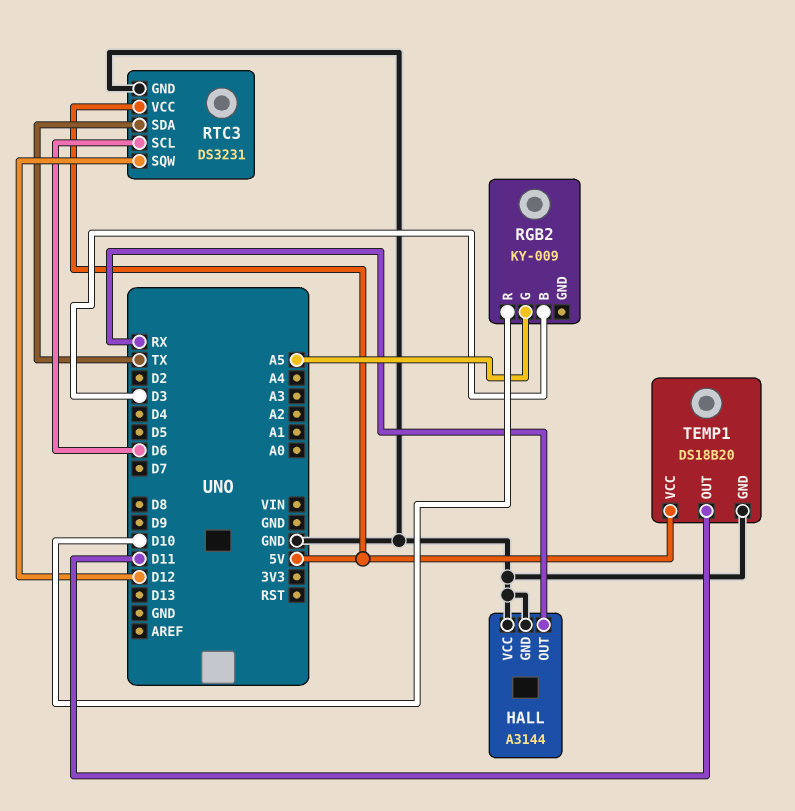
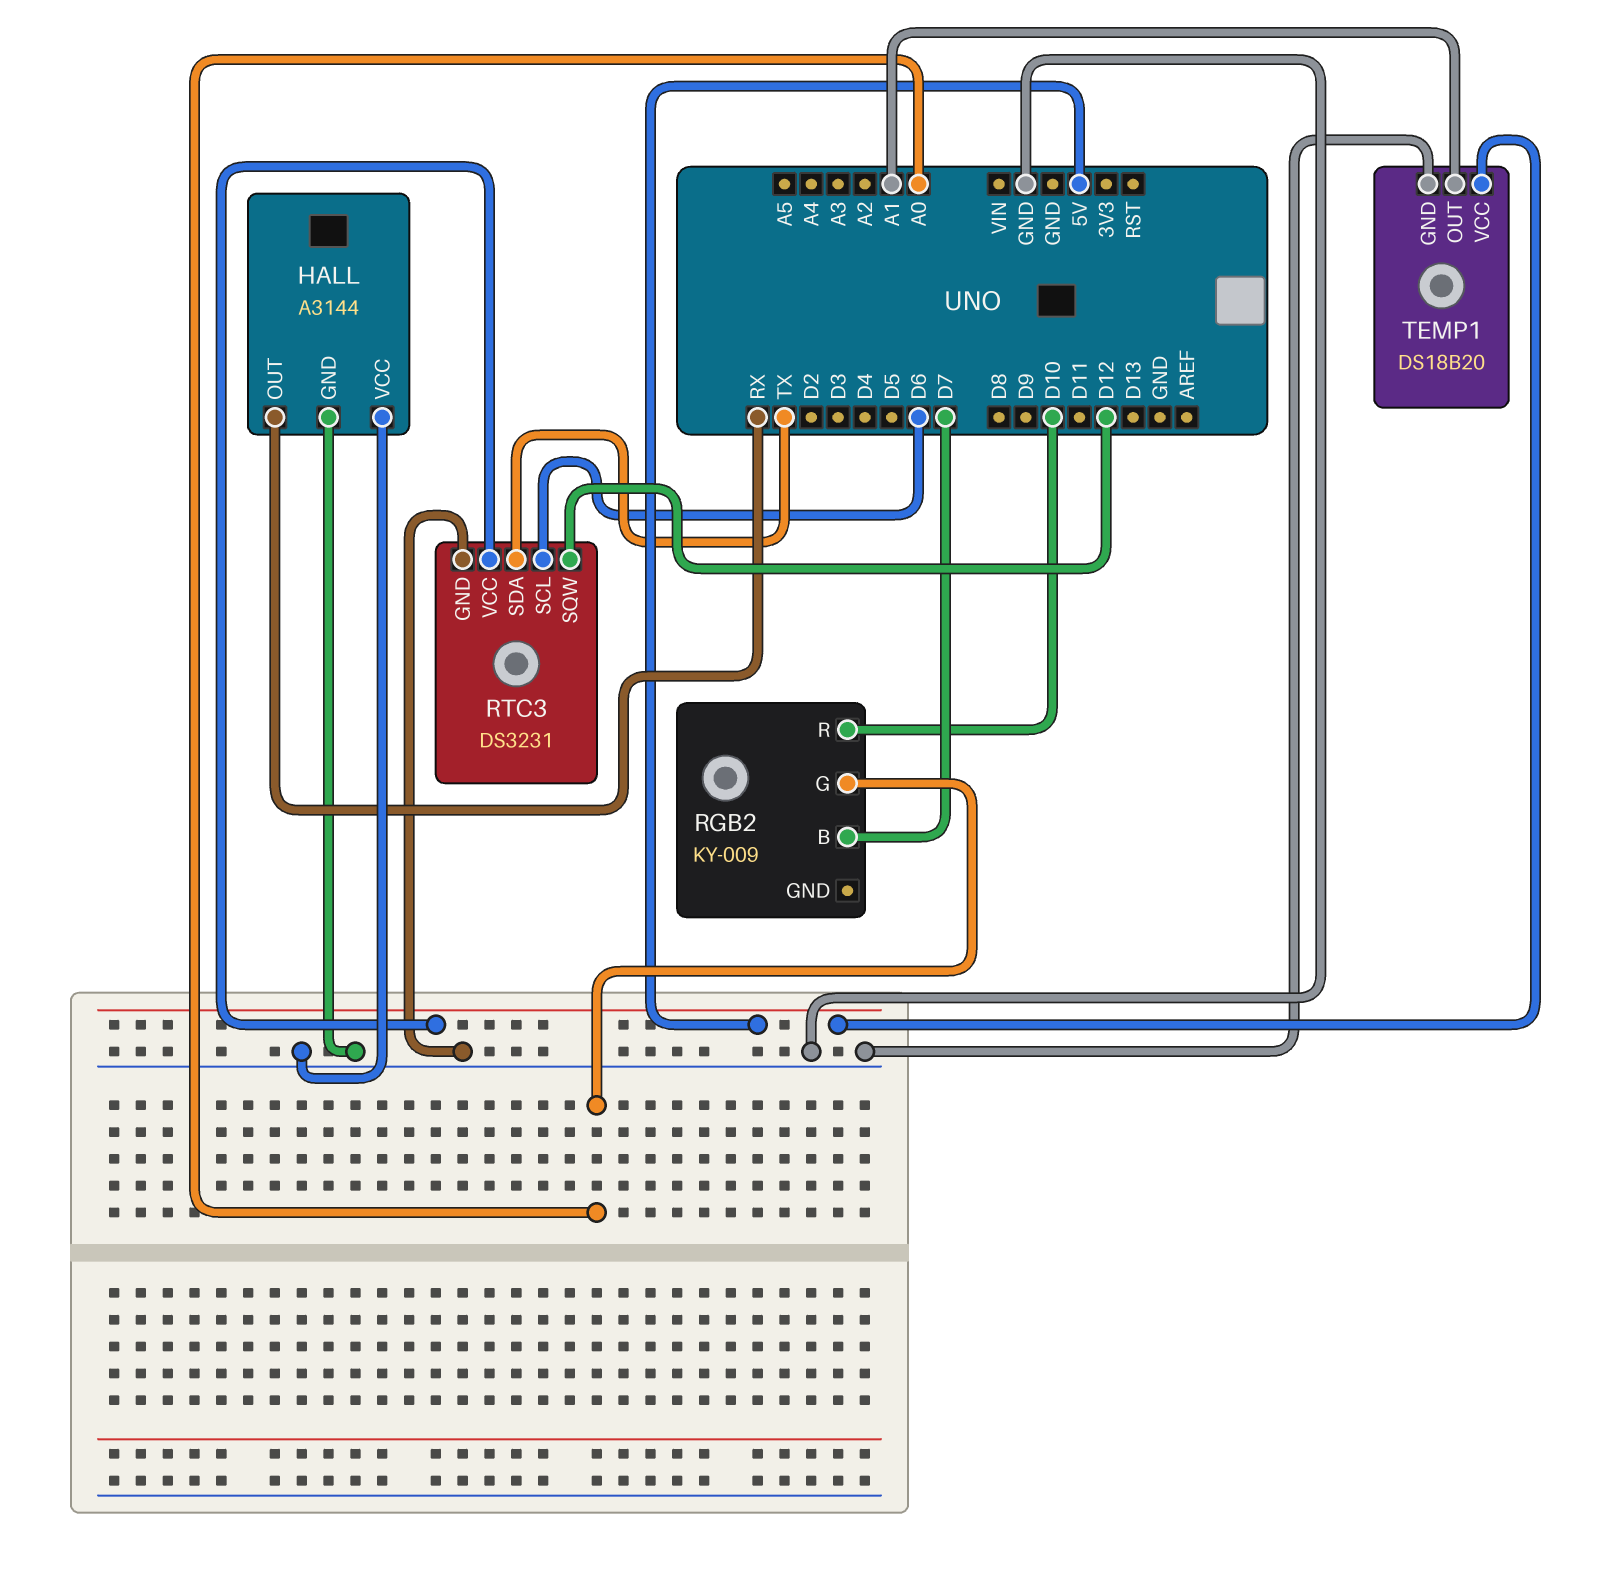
RGB2 pin B: D3 -> D7
RGB2 pin G: A5 -> A0
TEMP1 pin OUT: D11 -> A1

